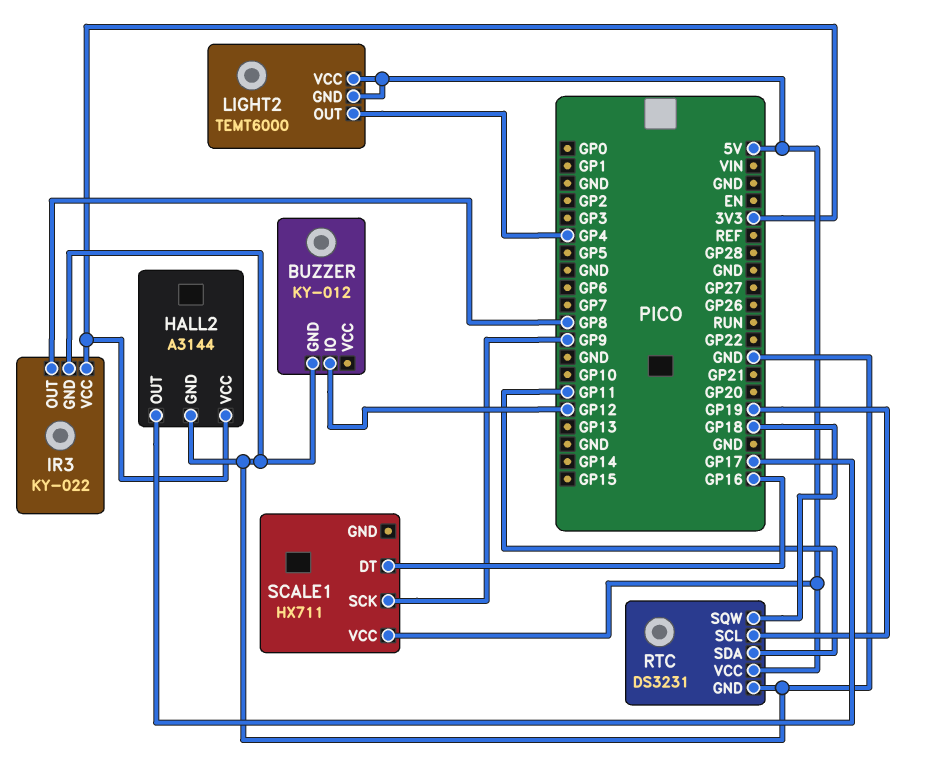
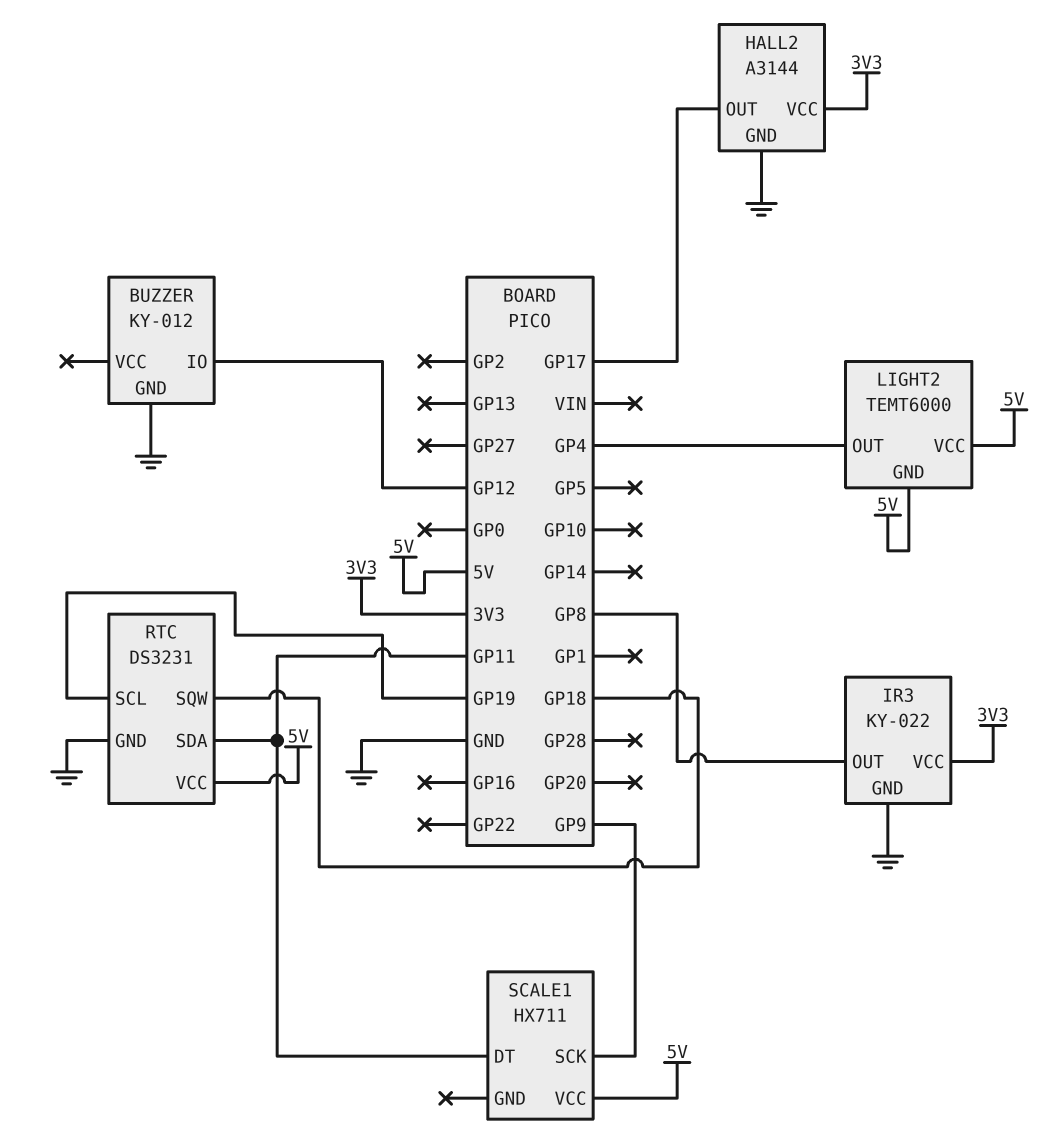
SCALE1 pin DT: GP16 -> GP11

